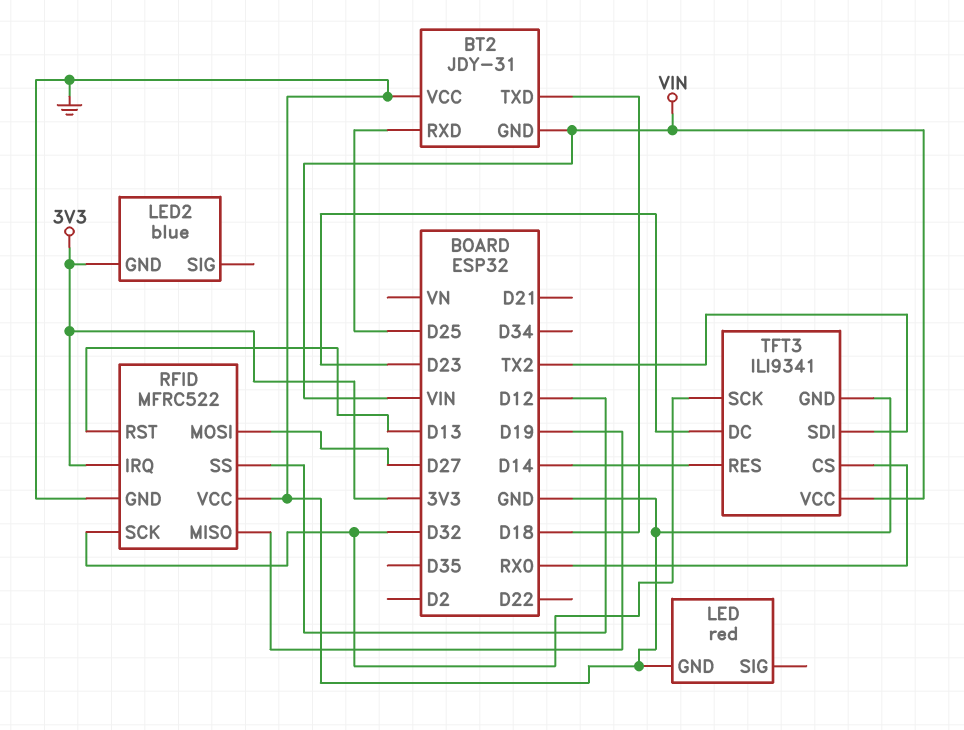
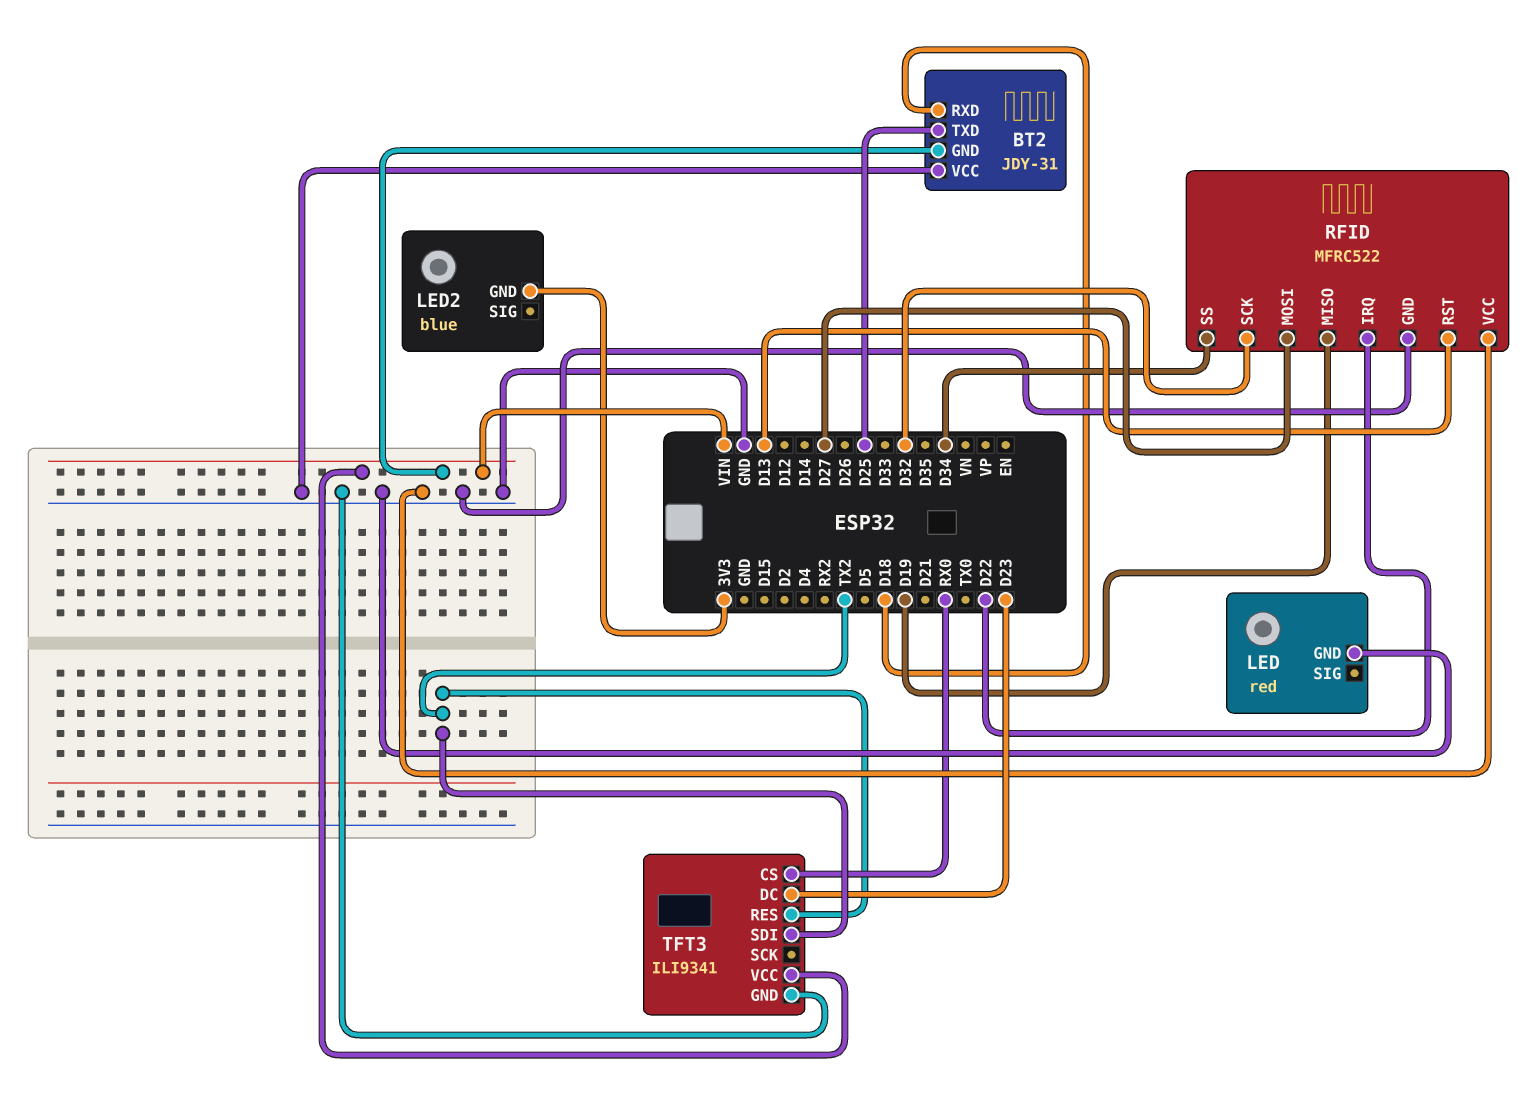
BT2 pin RXD: D25 -> D18
BT2 pin TXD: D18 -> D25
RFID pin IRQ: 3V3 -> D22
RFID pin SS: D12 -> D34
TFT3 pin RES: D14 -> TX2
TFT3 pin SCK: D32 -> none

